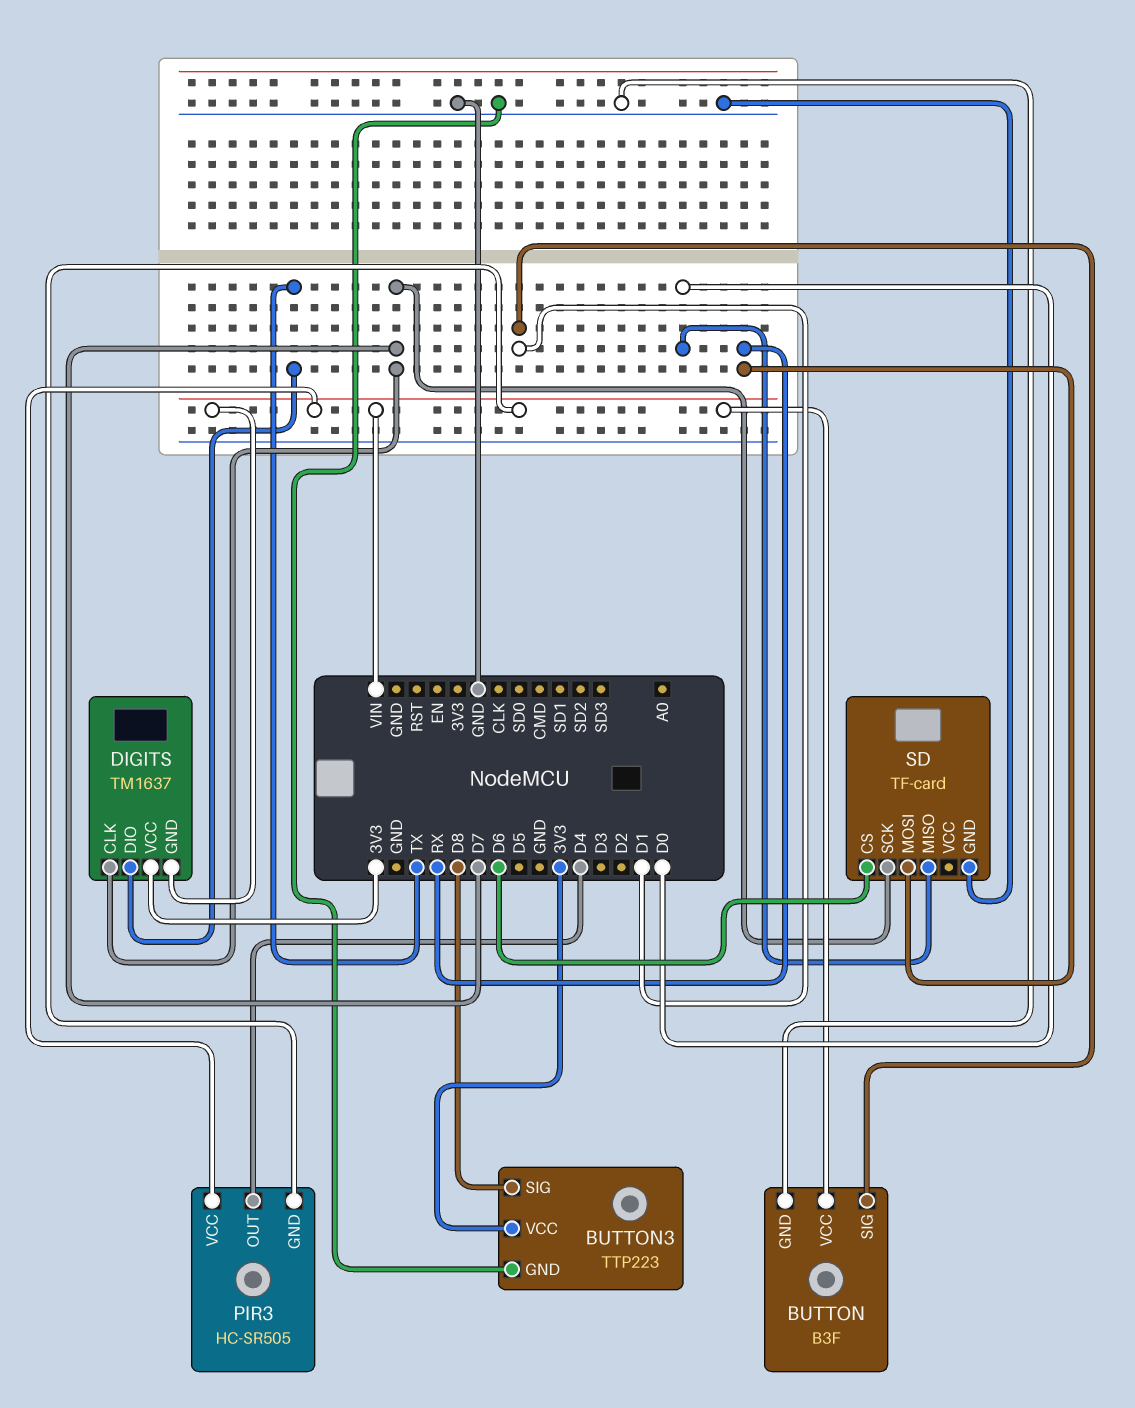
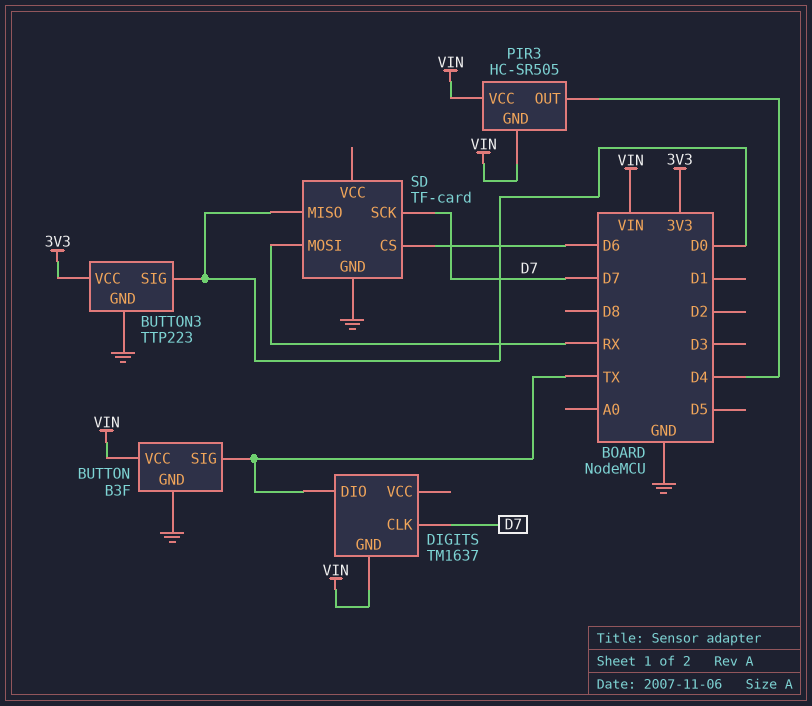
BUTTON pin SIG: D1 -> TX
BUTTON3 pin SIG: D8 -> D0
DIGITS pin VCC: 3V3 -> none

